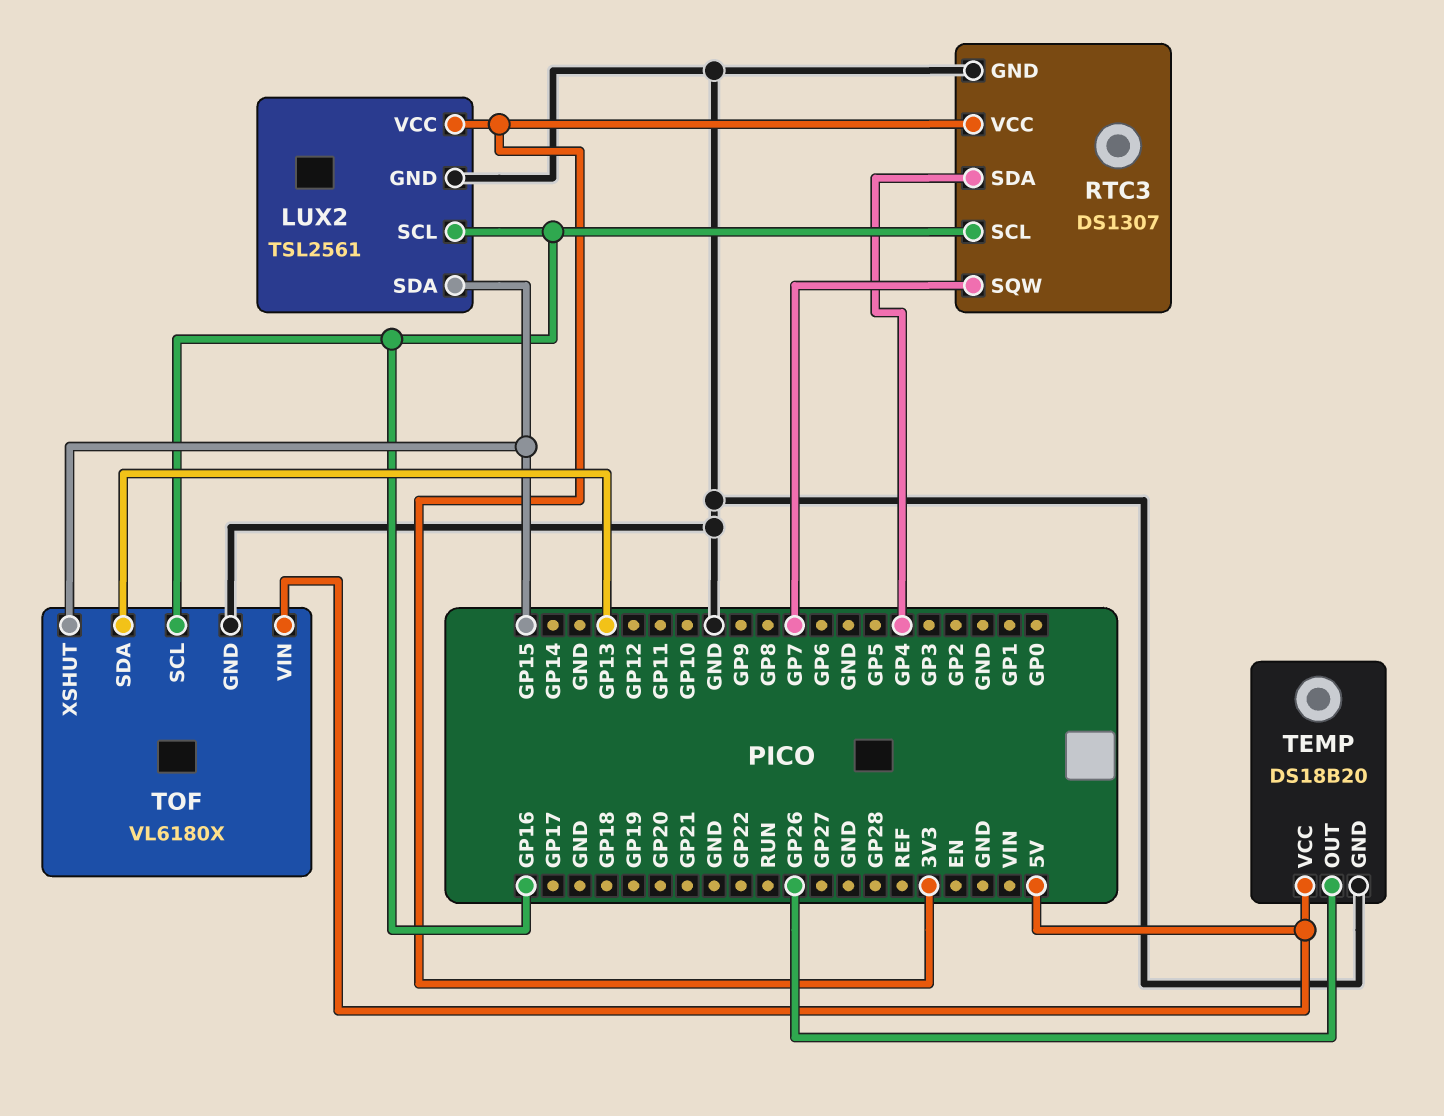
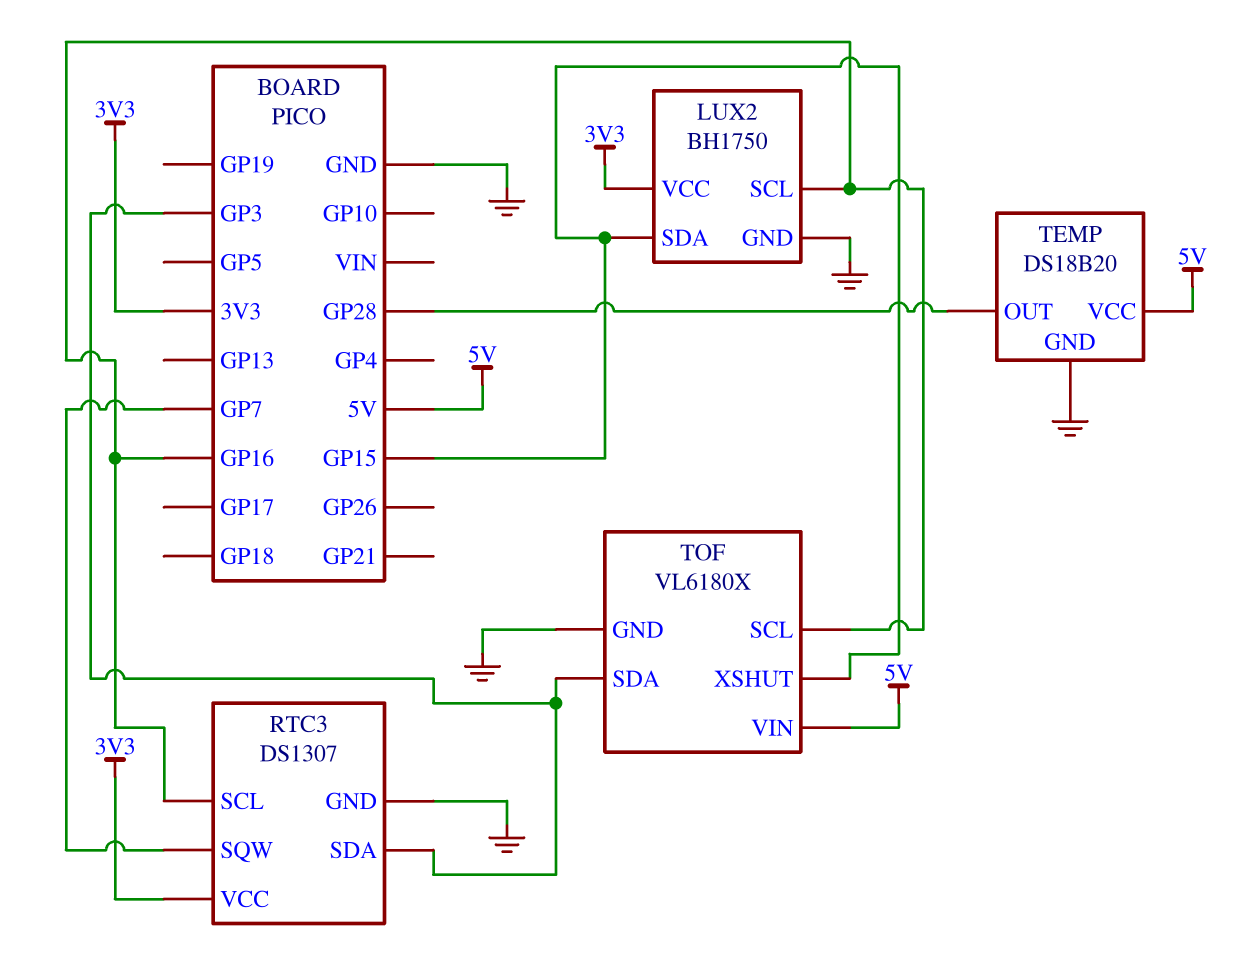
LUX2: TSL2561 -> BH1750
RTC3 pin SDA: GP4 -> GP3
TEMP pin OUT: GP26 -> GP28
TOF pin SDA: GP13 -> GP3

